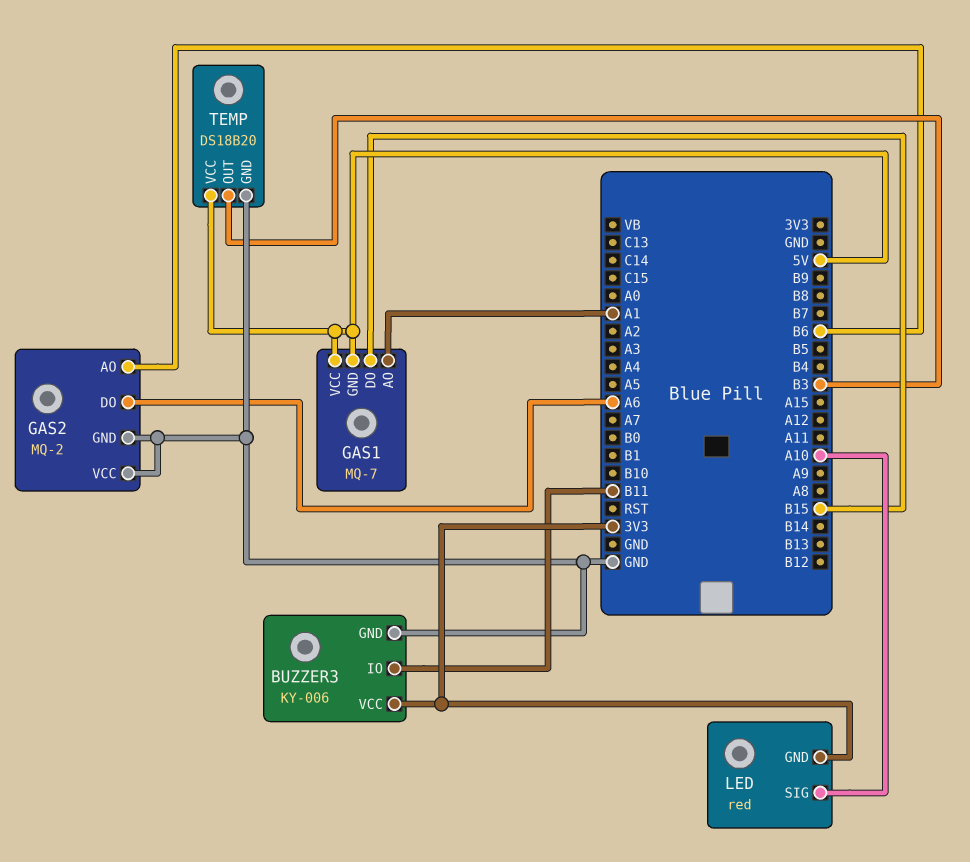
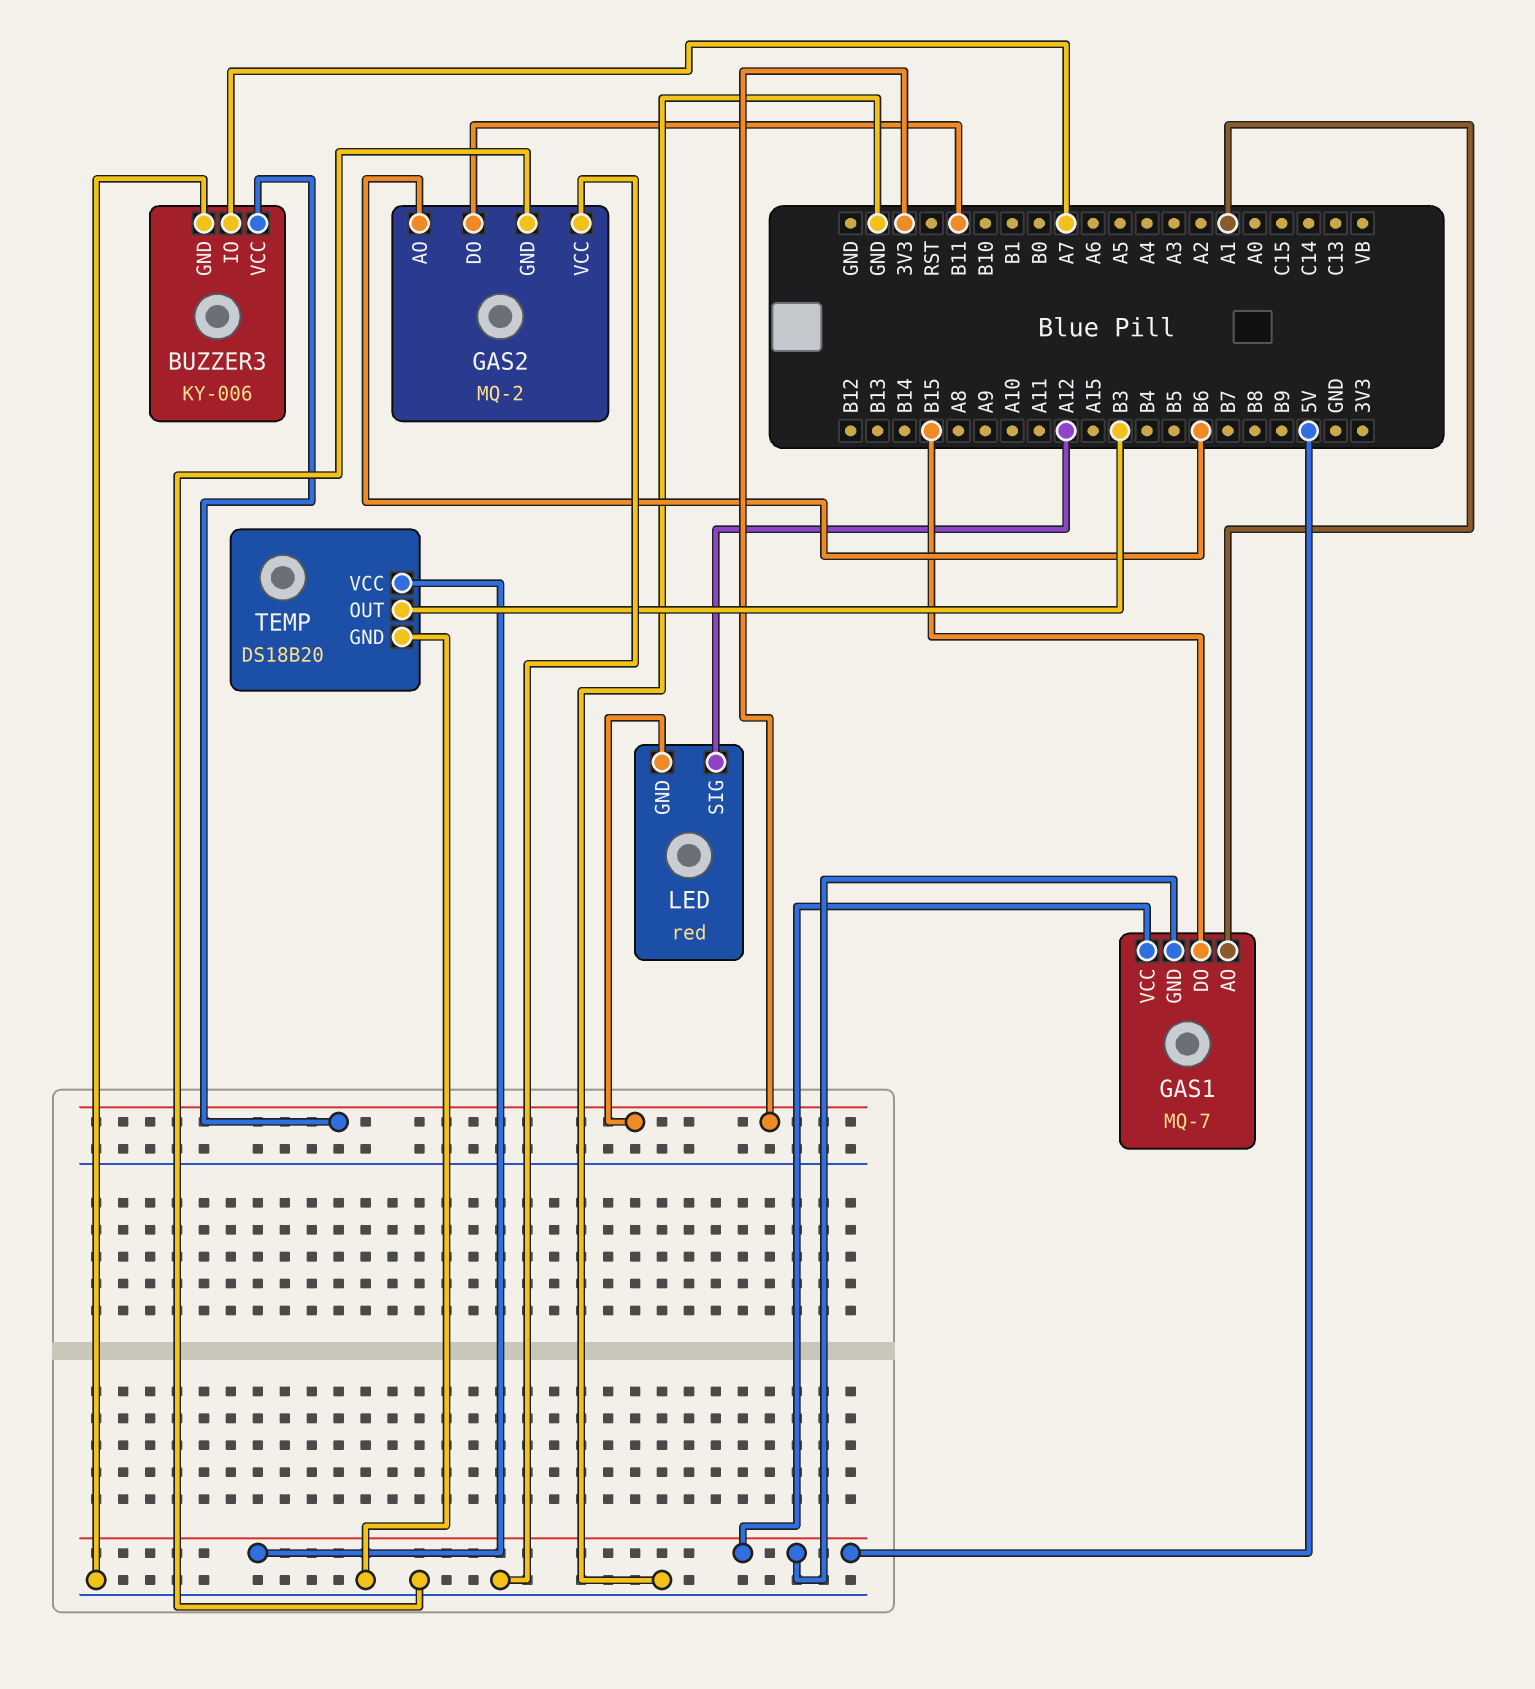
BUZZER3 pin IO: B11 -> A7
GAS2 pin DO: A6 -> B11
LED pin SIG: A10 -> A12

